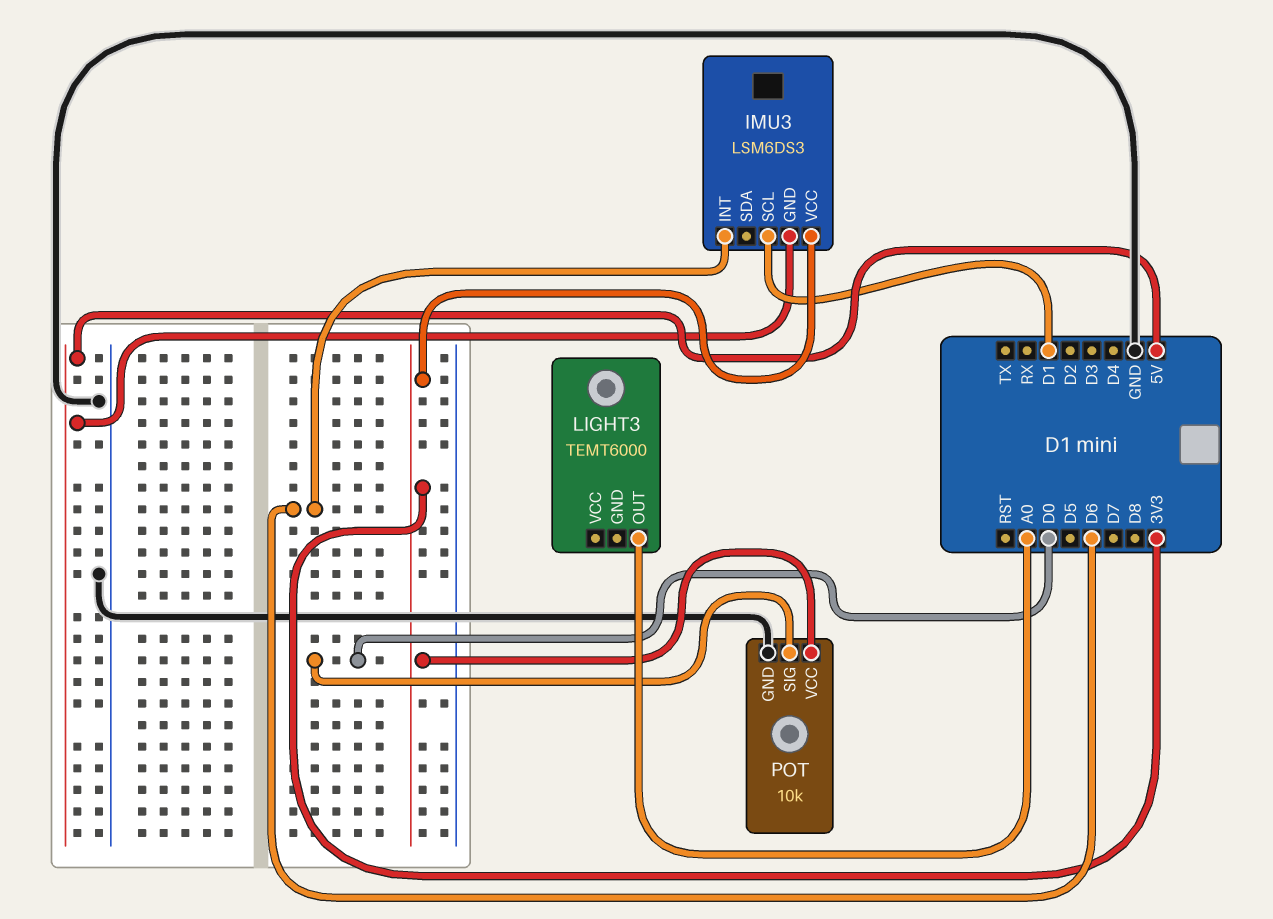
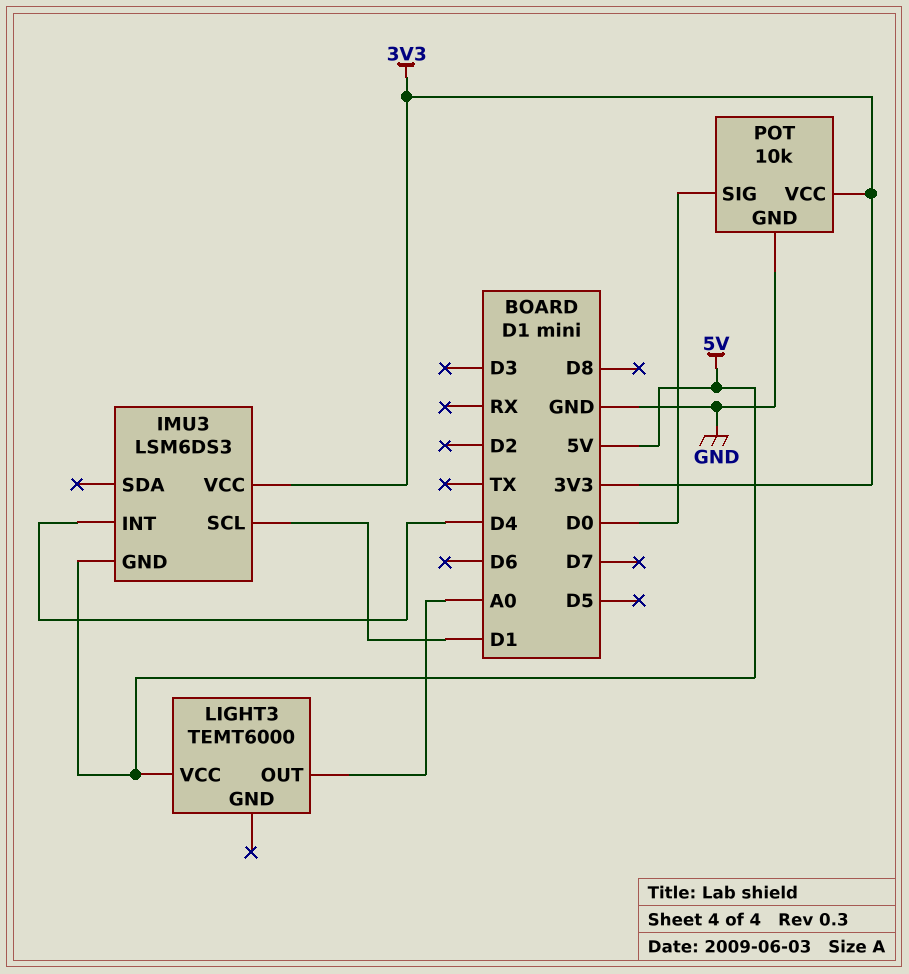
IMU3 pin INT: D6 -> D4
LIGHT3 pin VCC: none -> 5V

